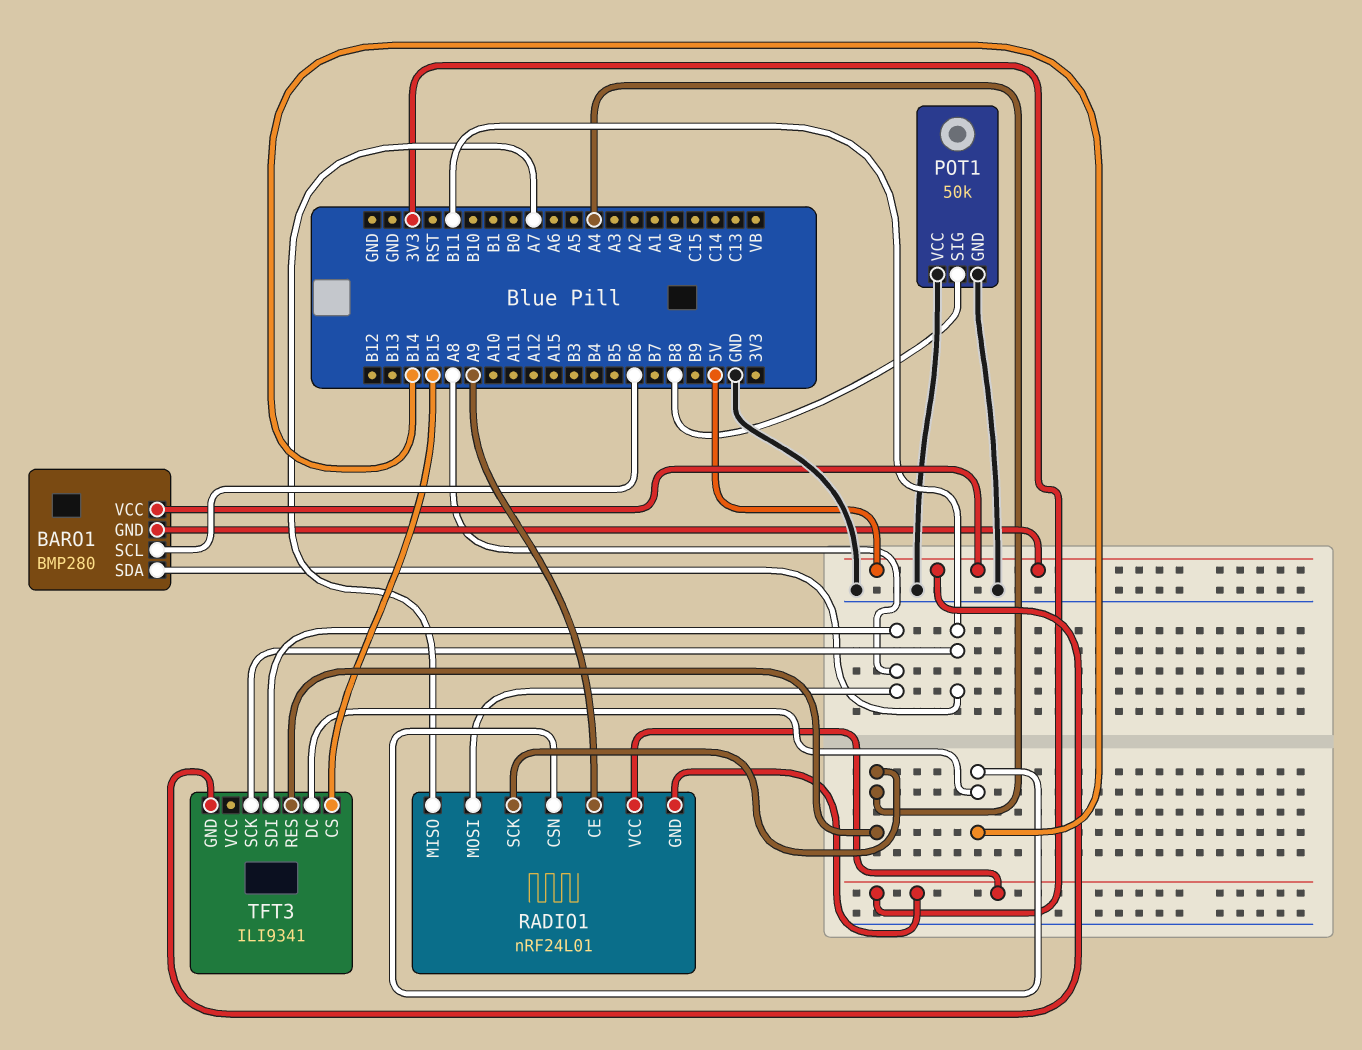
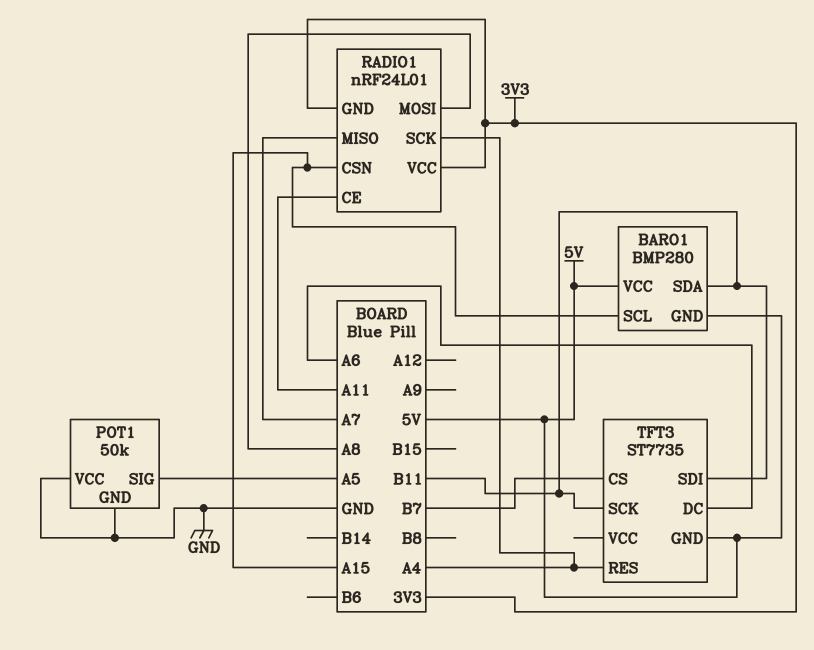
BARO1 pin SCL: B6 -> A15
POT1 pin SIG: B8 -> A5
RADIO1 pin CE: A9 -> A11
RADIO1 pin CSN: B14 -> A15
TFT3: ILI9341 -> ST7735
TFT3 pin CS: B15 -> B7
TFT3 pin DC: B14 -> A6
TFT3 pin SDI: A8 -> B11

